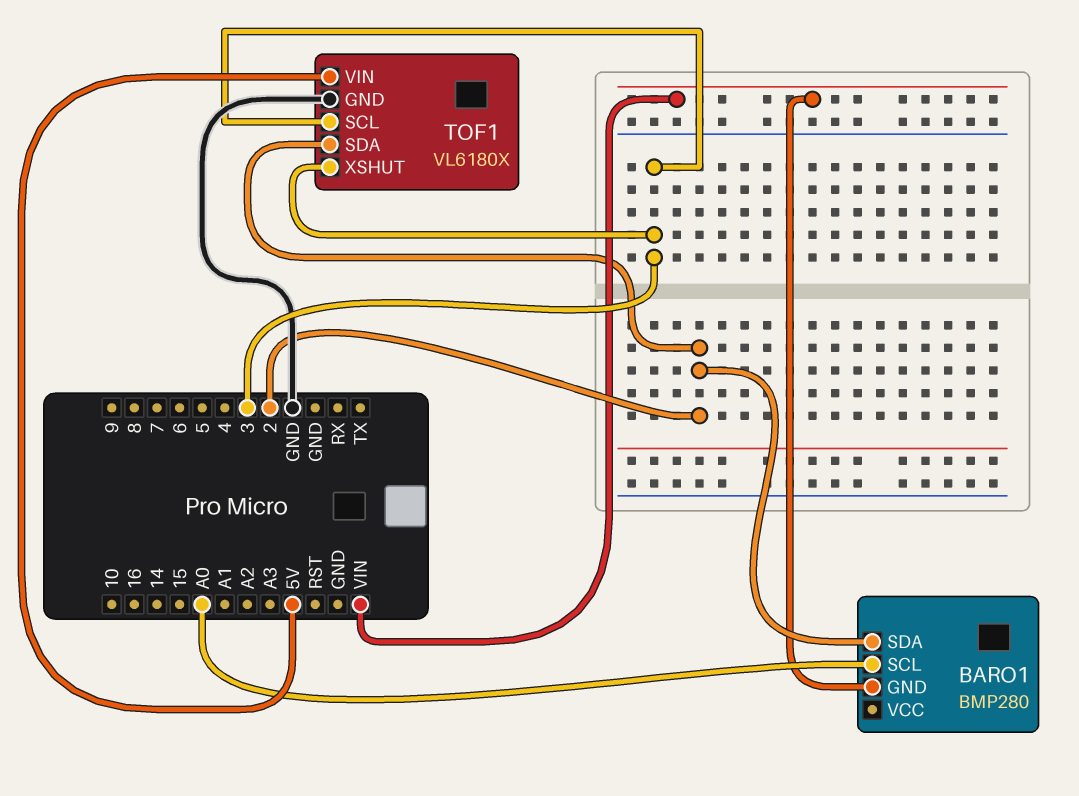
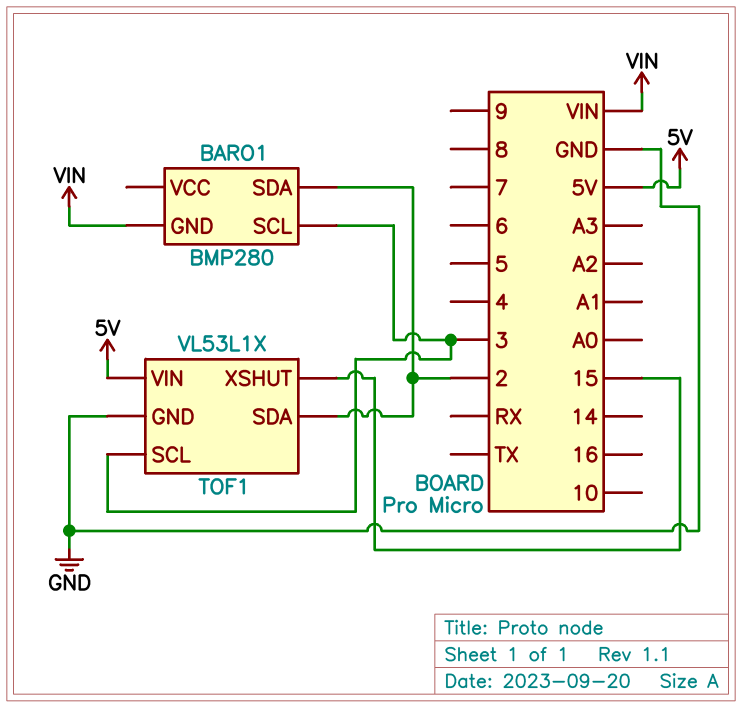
BARO1 pin SCL: A0 -> 3
TOF1: VL6180X -> VL53L1X
TOF1 pin XSHUT: 3 -> 15

